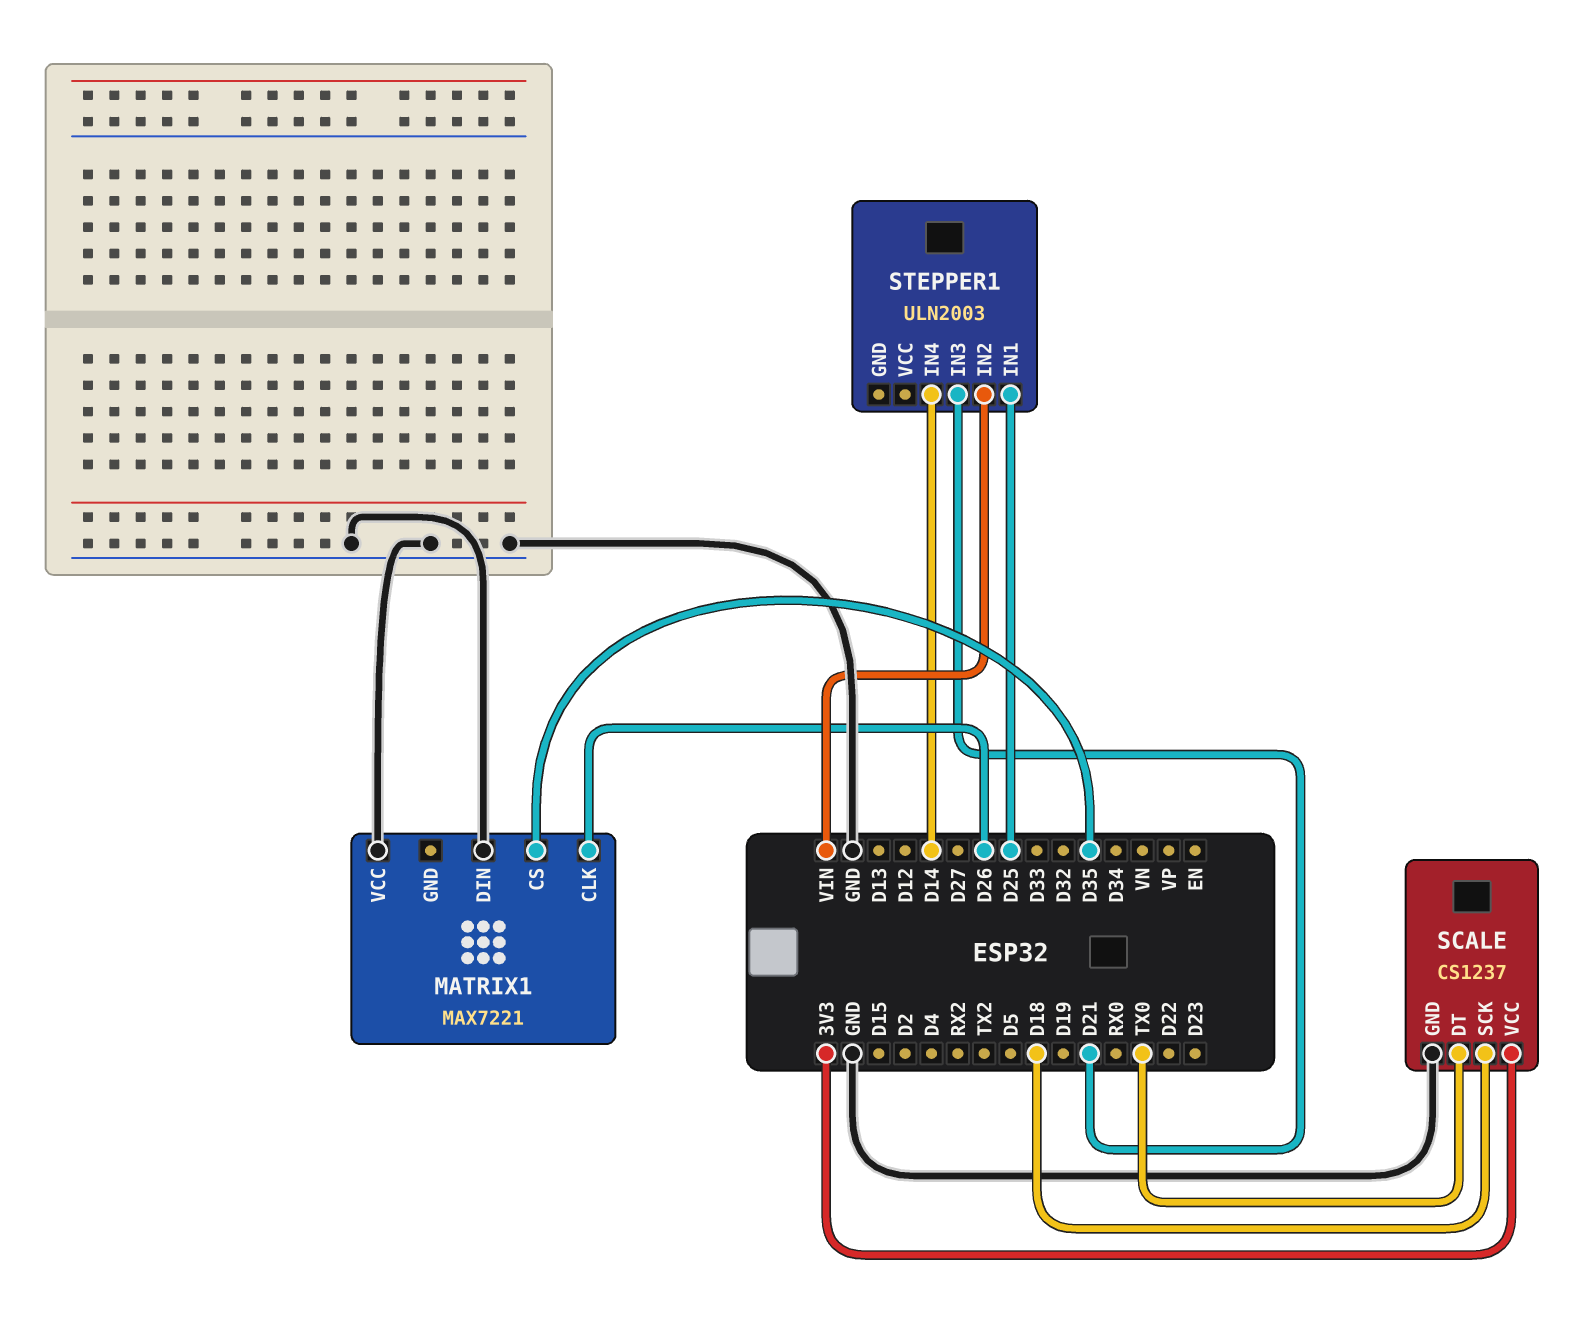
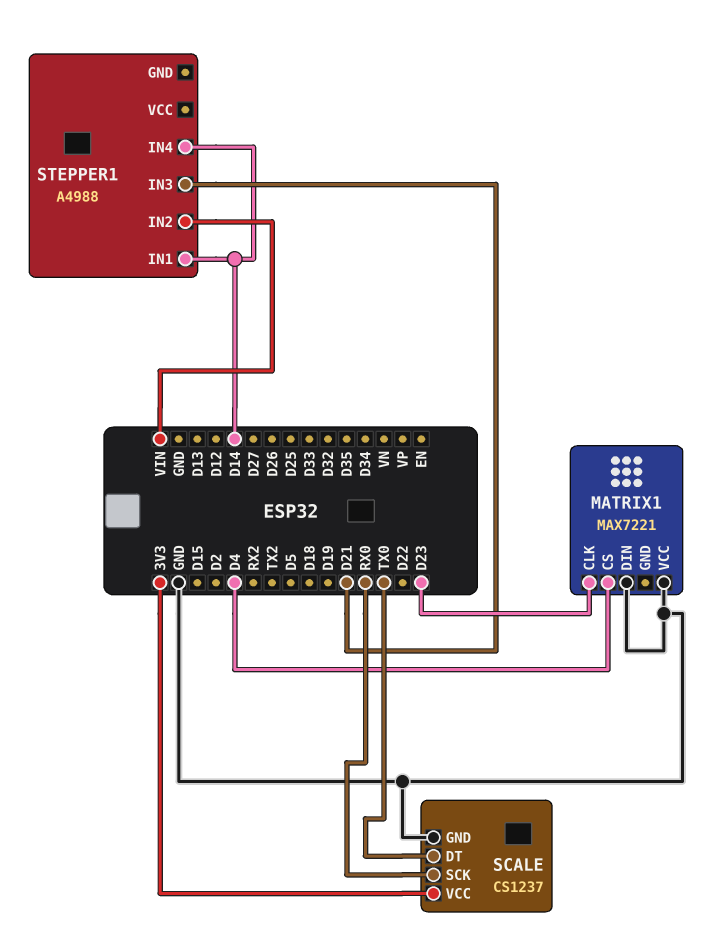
MATRIX1 pin CLK: D26 -> D23
MATRIX1 pin CS: D35 -> D4
SCALE pin SCK: D18 -> RX0
STEPPER1: ULN2003 -> A4988
STEPPER1 pin IN1: D25 -> D14

